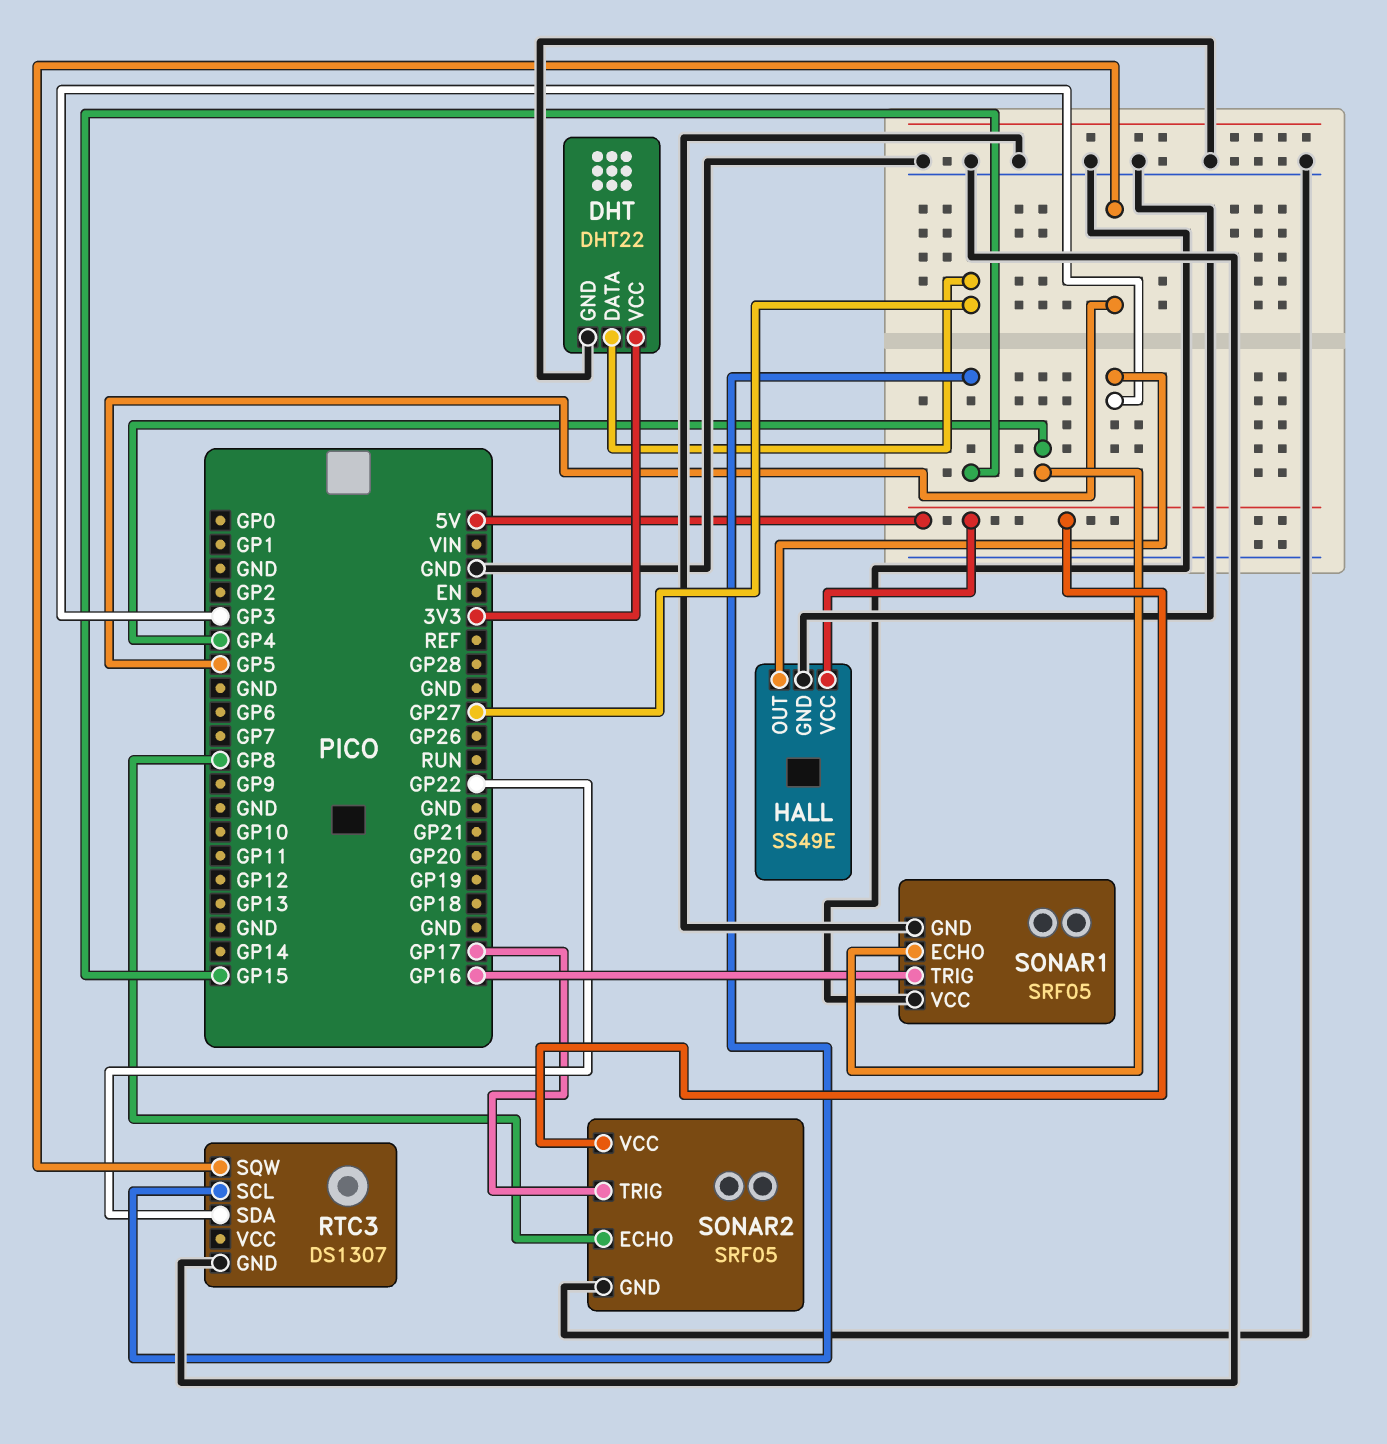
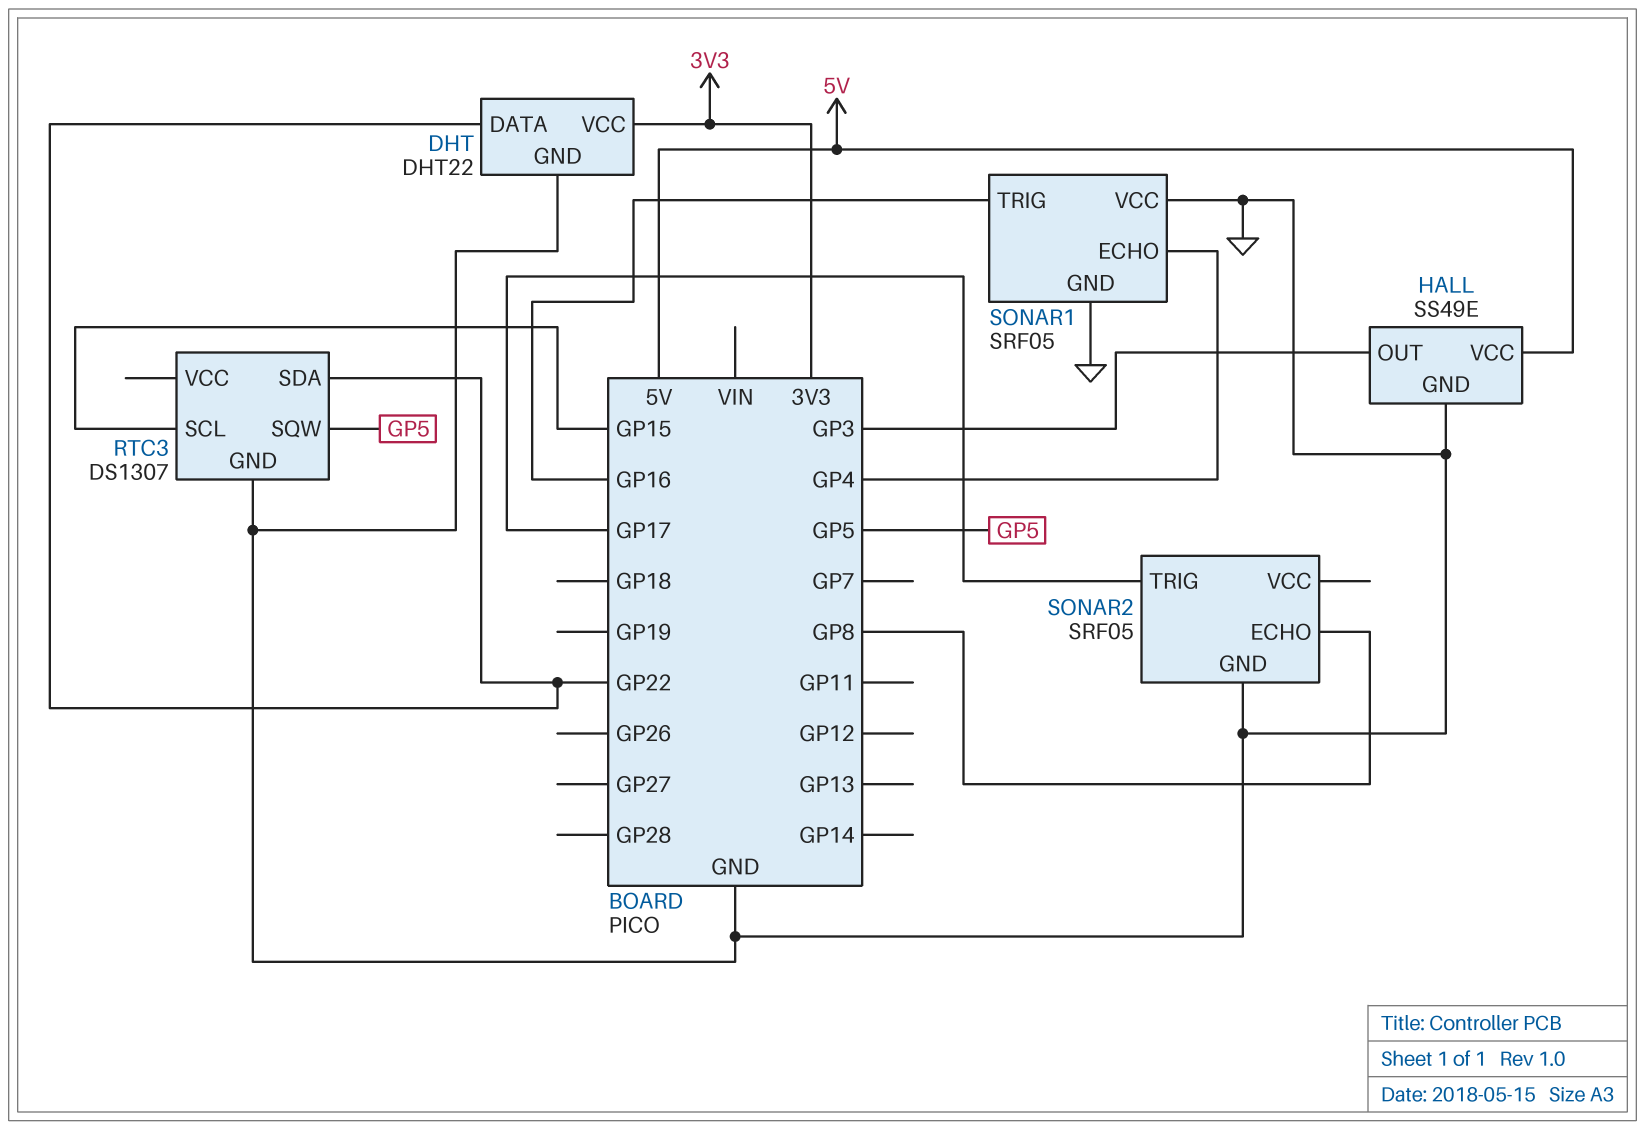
DHT pin DATA: GP27 -> GP22
SONAR2 pin VCC: 5V -> none

